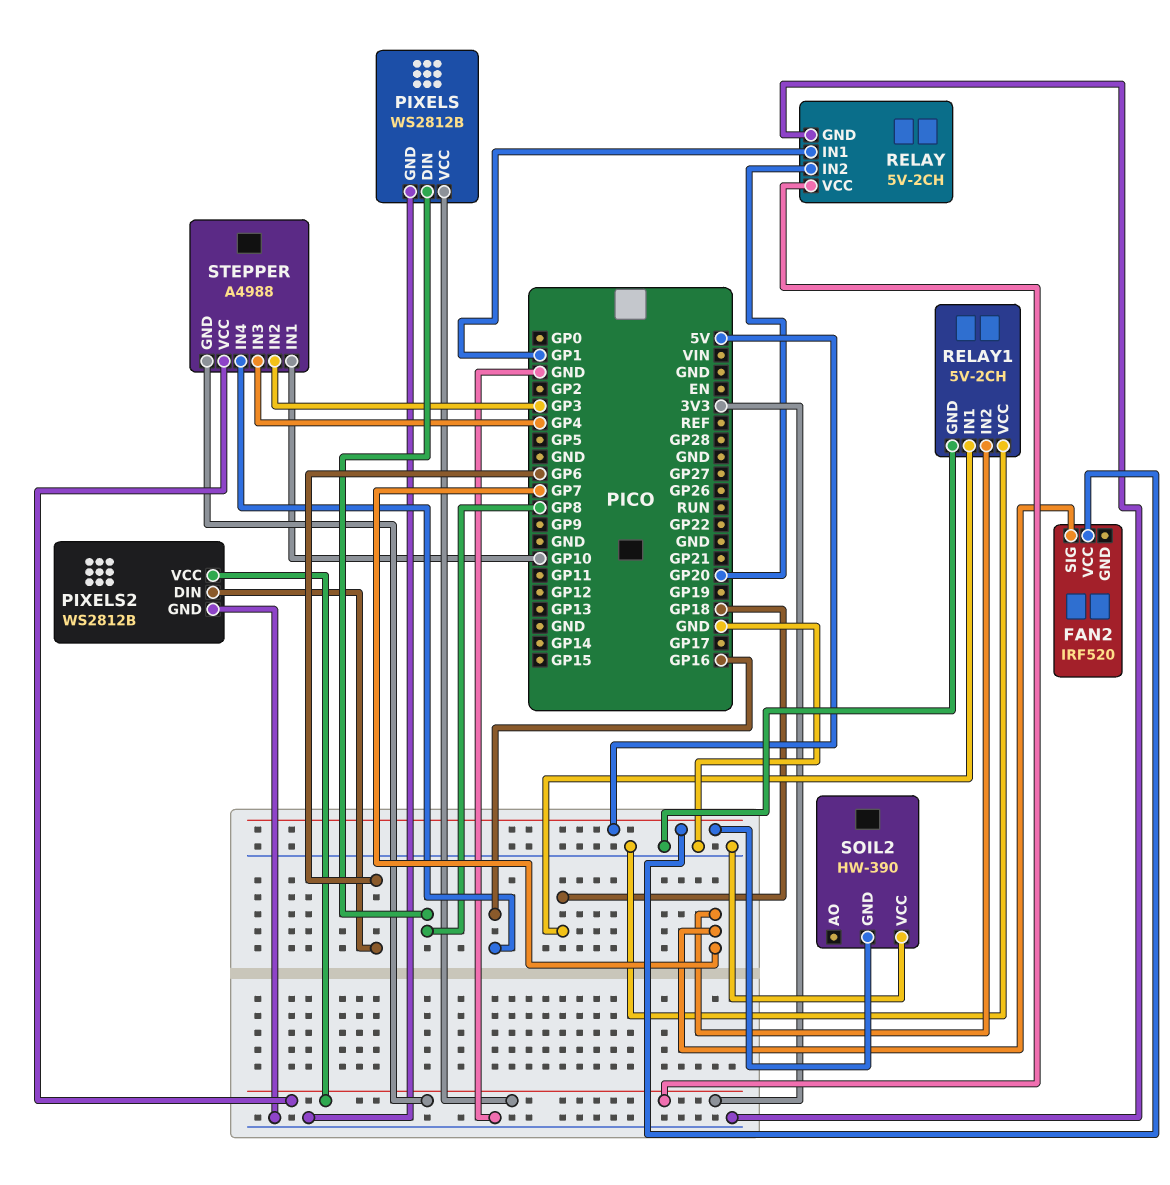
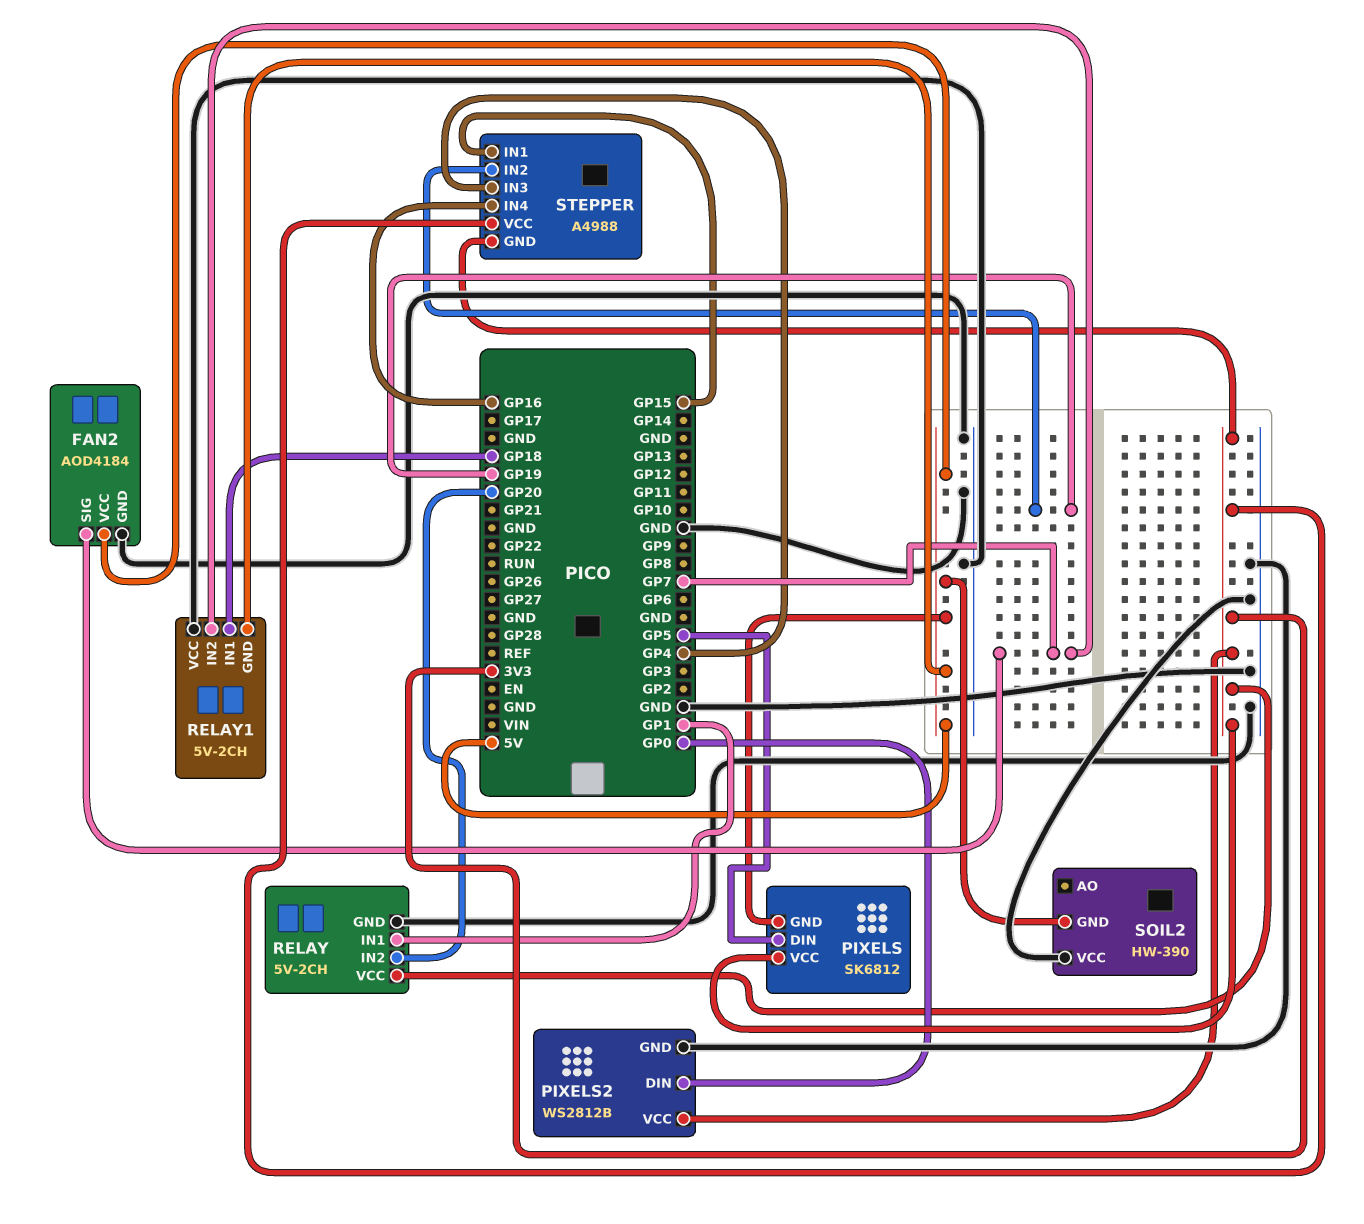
FAN2: IRF520 -> AOD4184
FAN2 pin GND: none -> GND
PIXELS: WS2812B -> SK6812
PIXELS pin DIN: GP8 -> GP5
PIXELS pin GND: GND -> 5V
PIXELS2 pin DIN: GP6 -> GP0
RELAY1 pin GND: GND -> 5V
STEPPER pin IN1: GP10 -> GP15
STEPPER pin IN2: GP3 -> GP19

